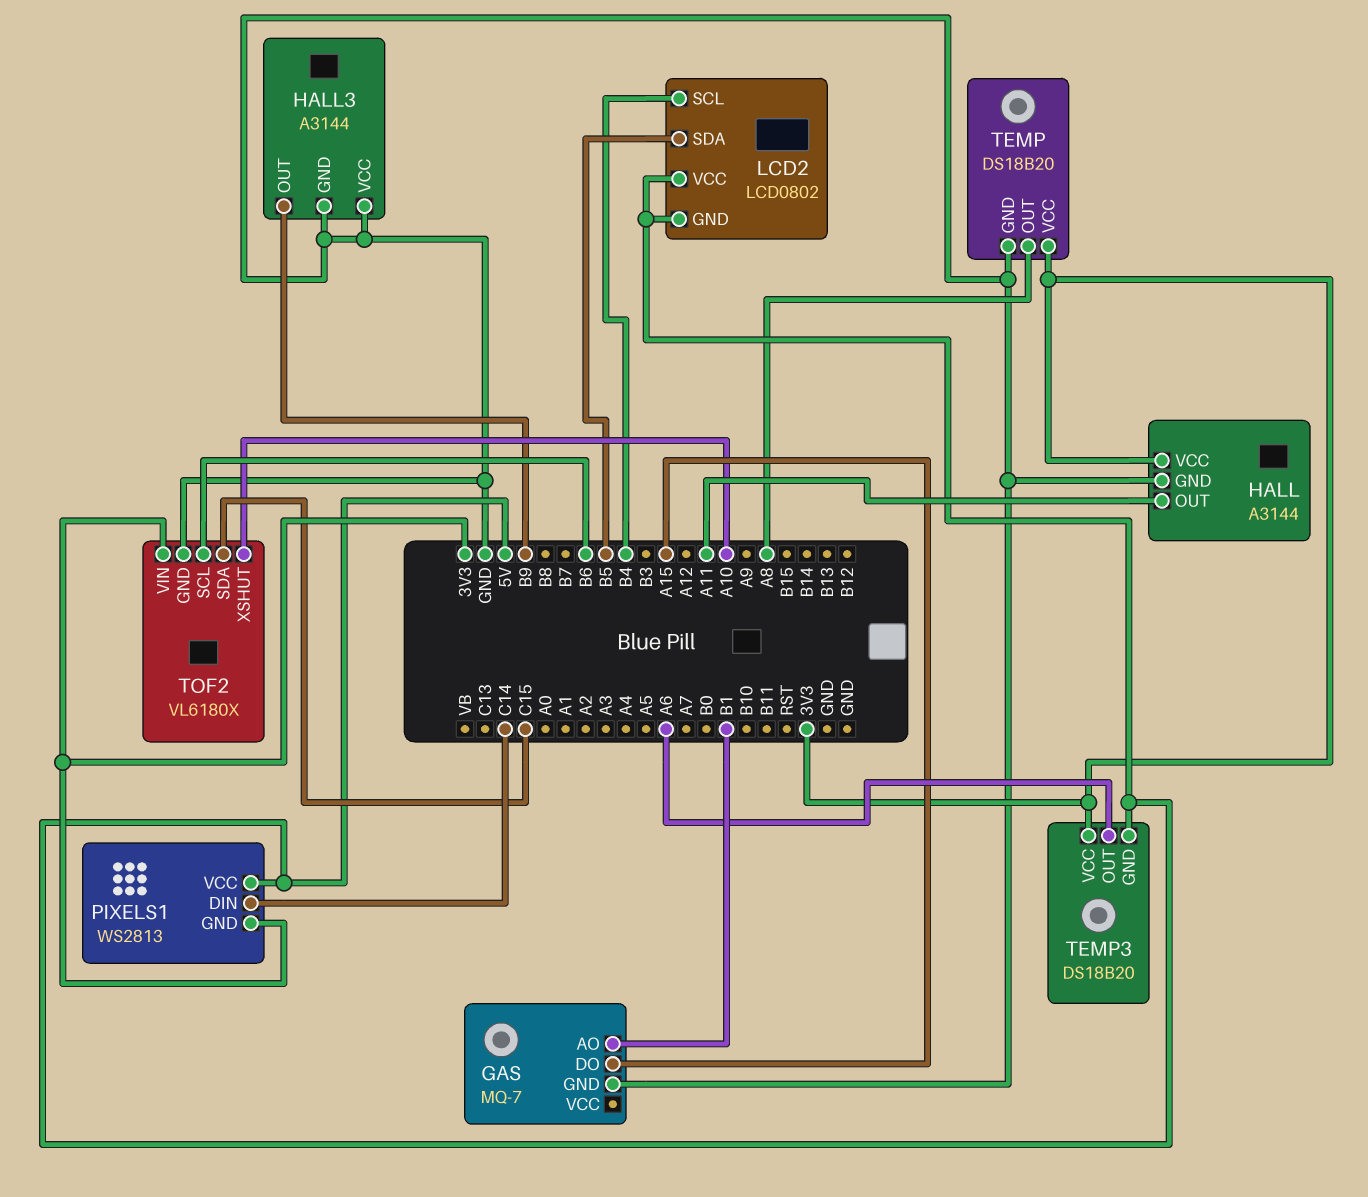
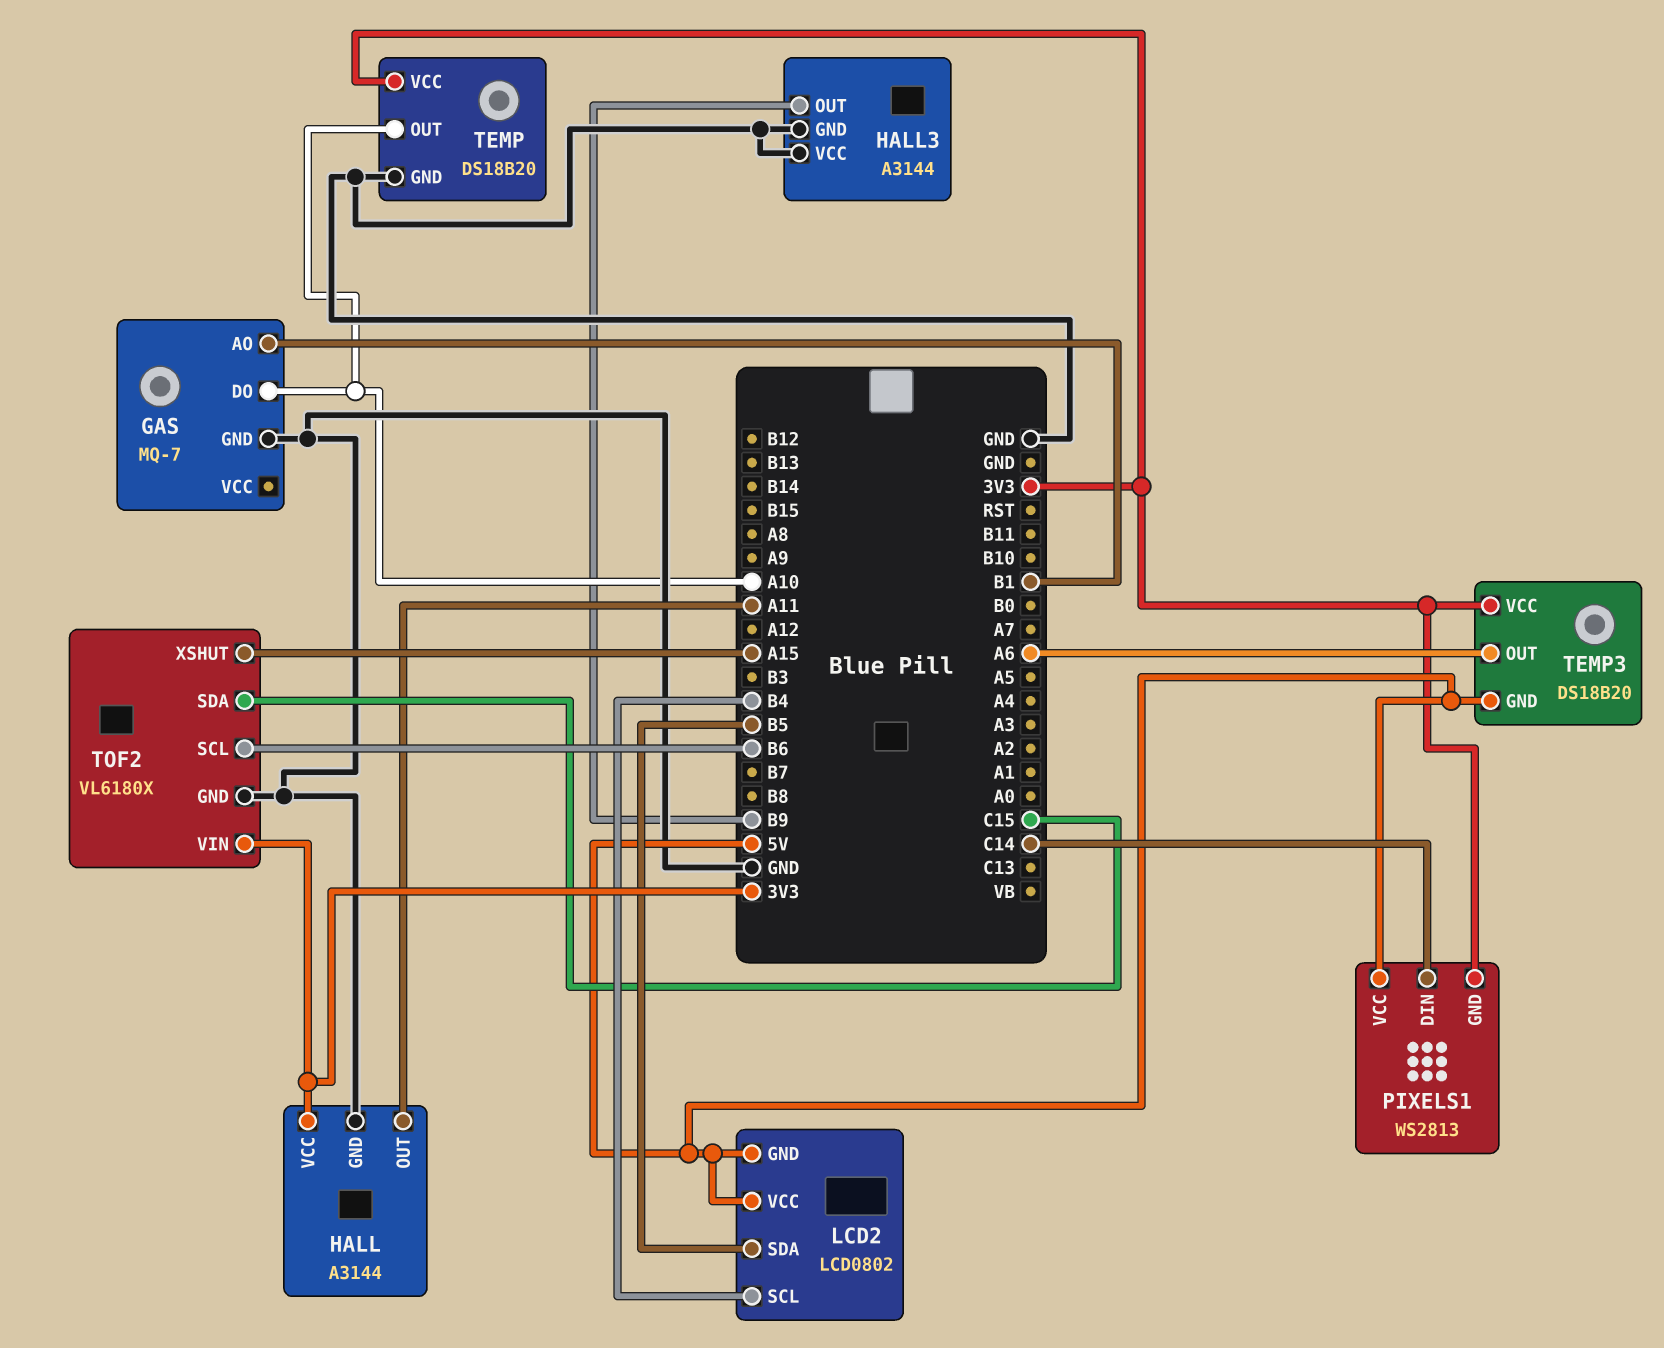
GAS pin DO: A15 -> A10
TEMP pin OUT: A8 -> A10
TOF2 pin XSHUT: A10 -> A15

